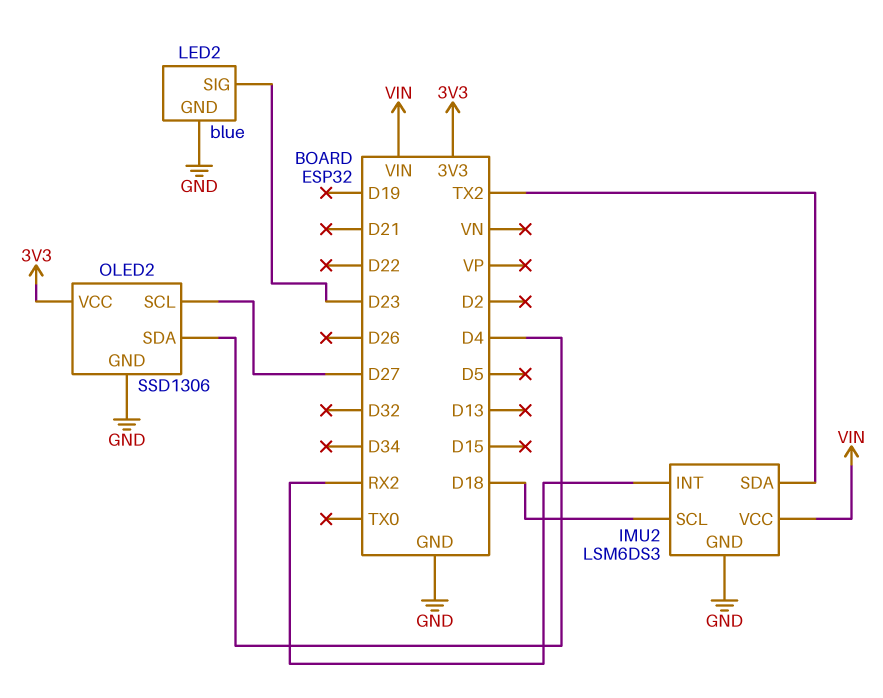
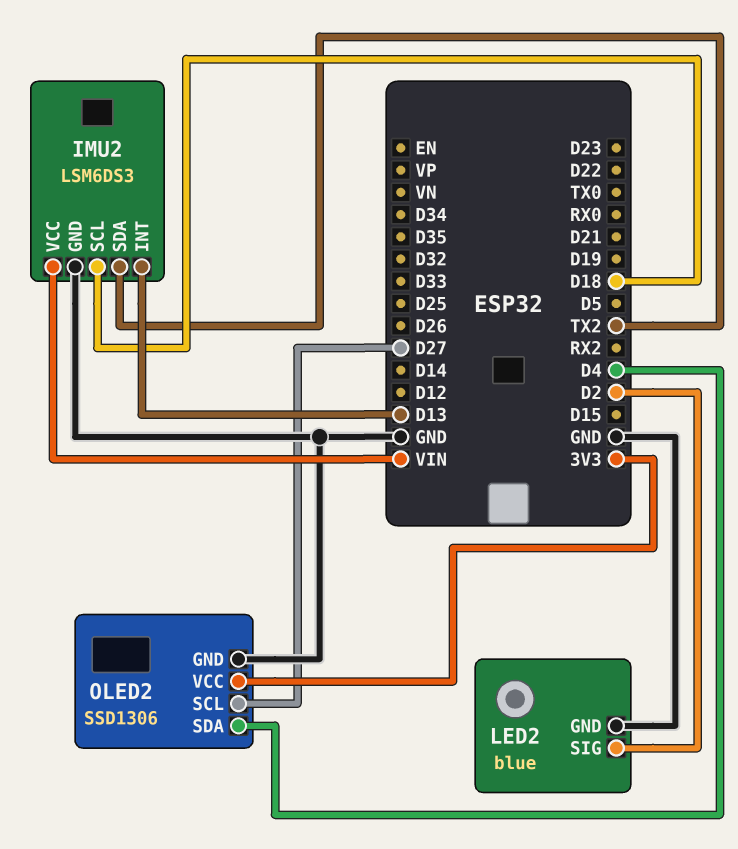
IMU2 pin INT: RX2 -> D13
LED2 pin SIG: D23 -> D2

